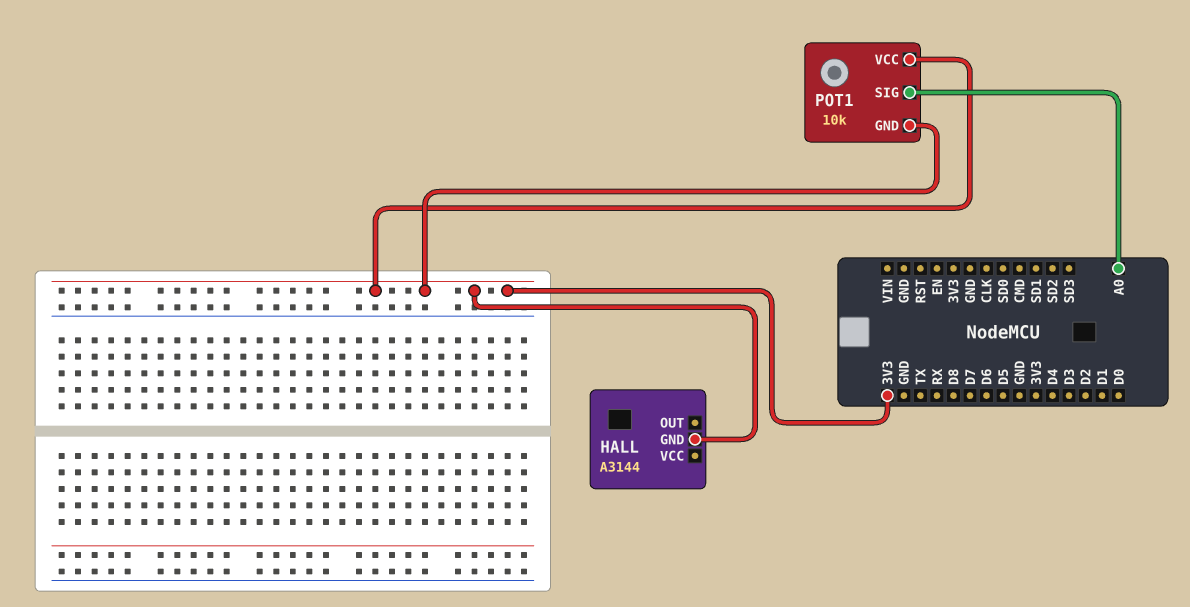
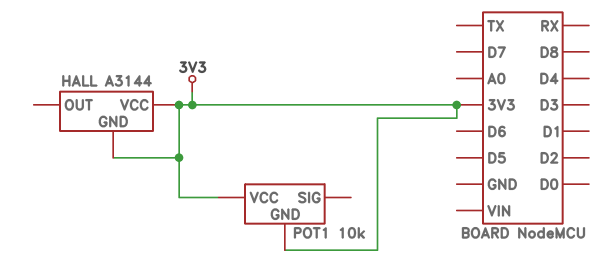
HALL pin VCC: none -> 3V3
POT1 pin SIG: A0 -> none

